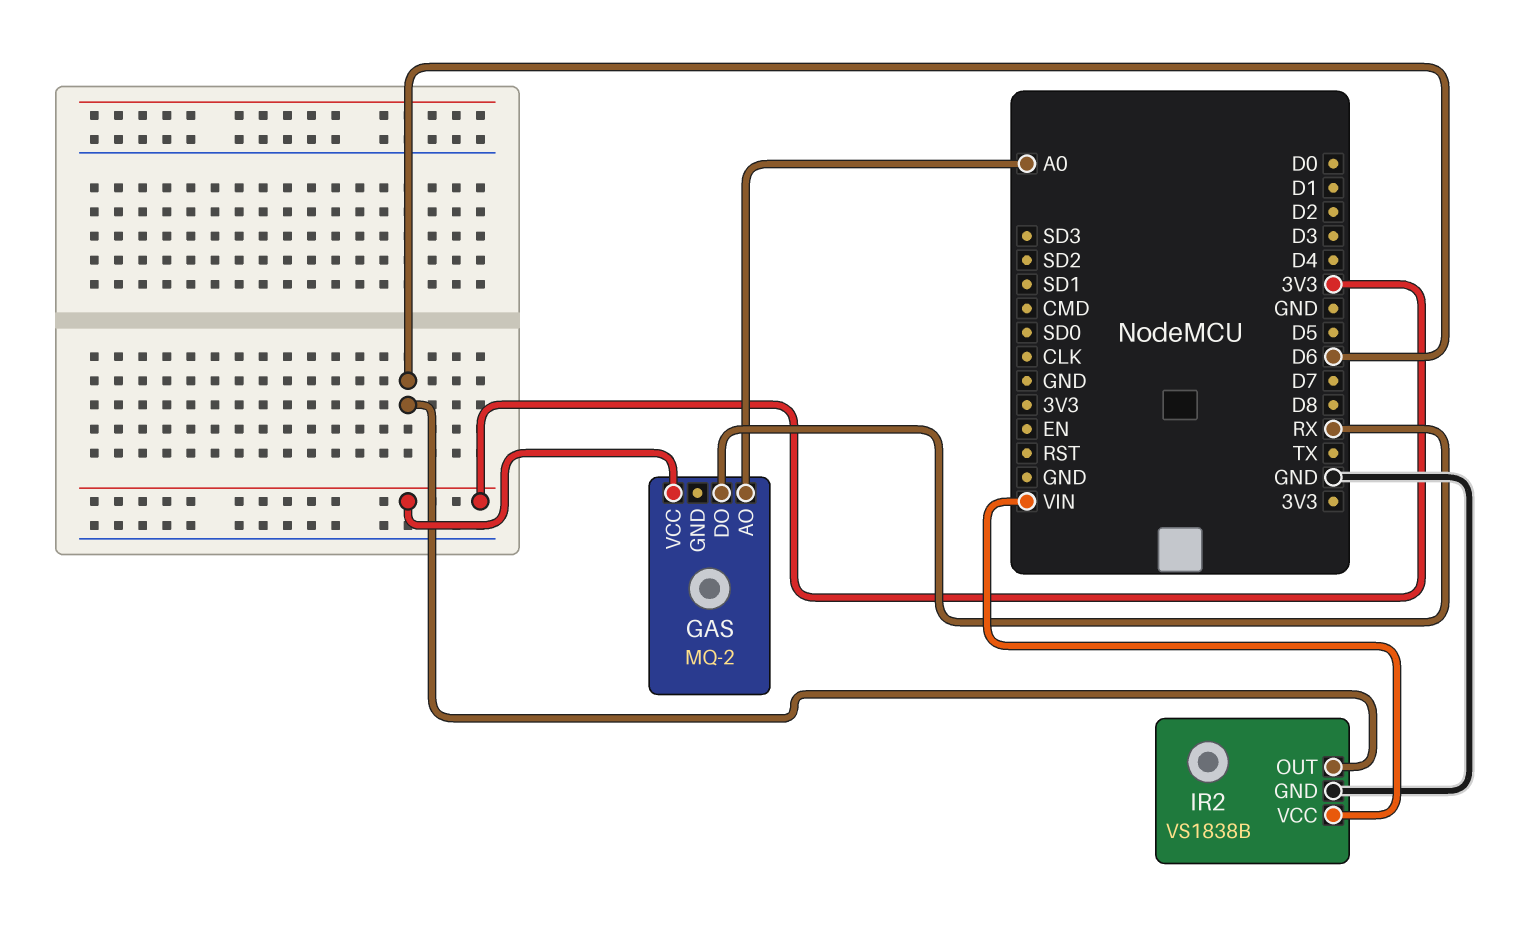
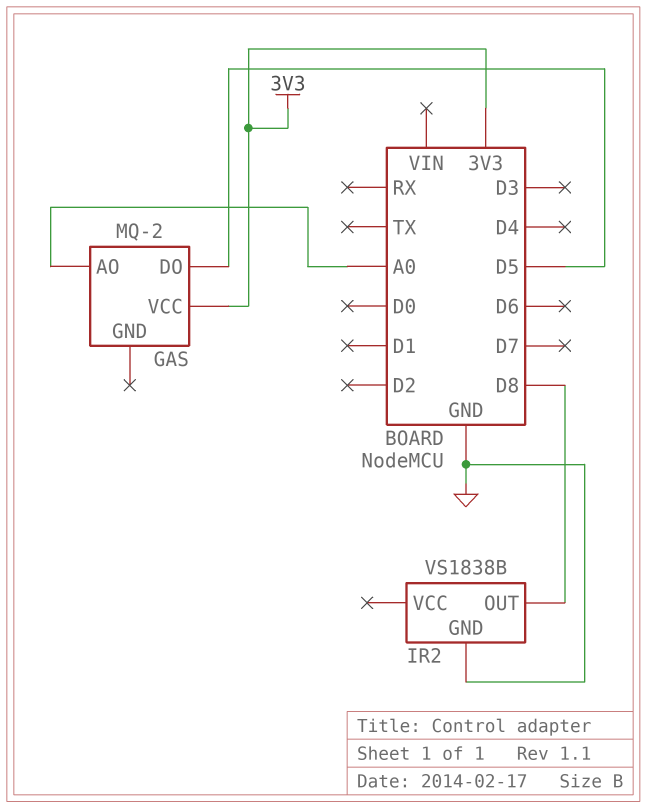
GAS pin DO: RX -> D5
IR2 pin OUT: D6 -> D8
IR2 pin VCC: VIN -> none

